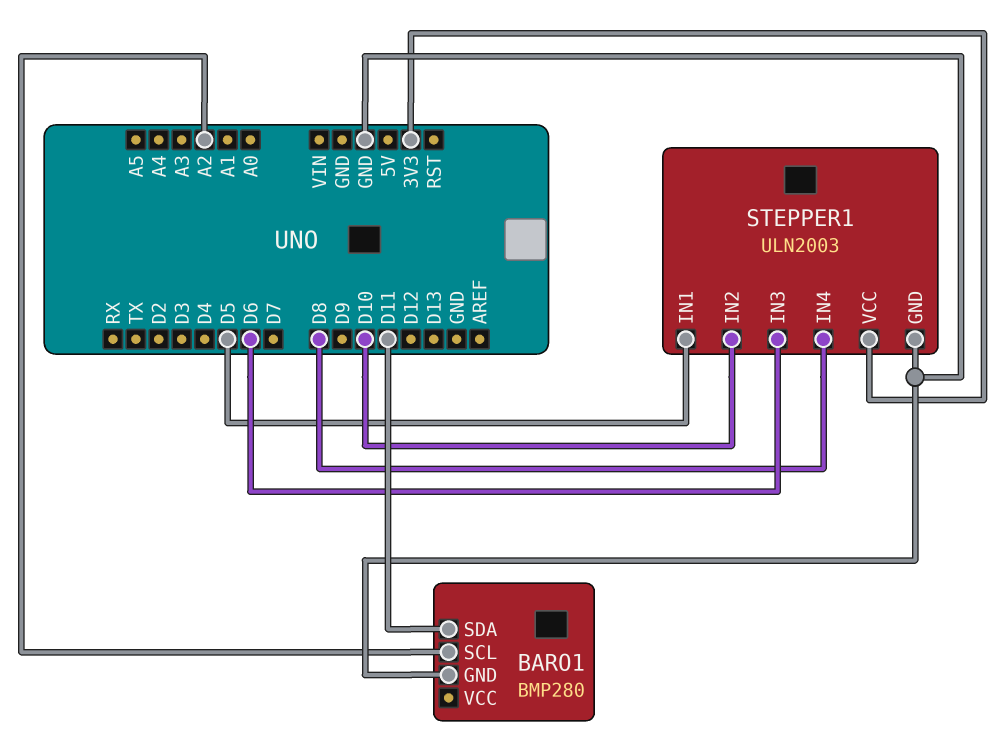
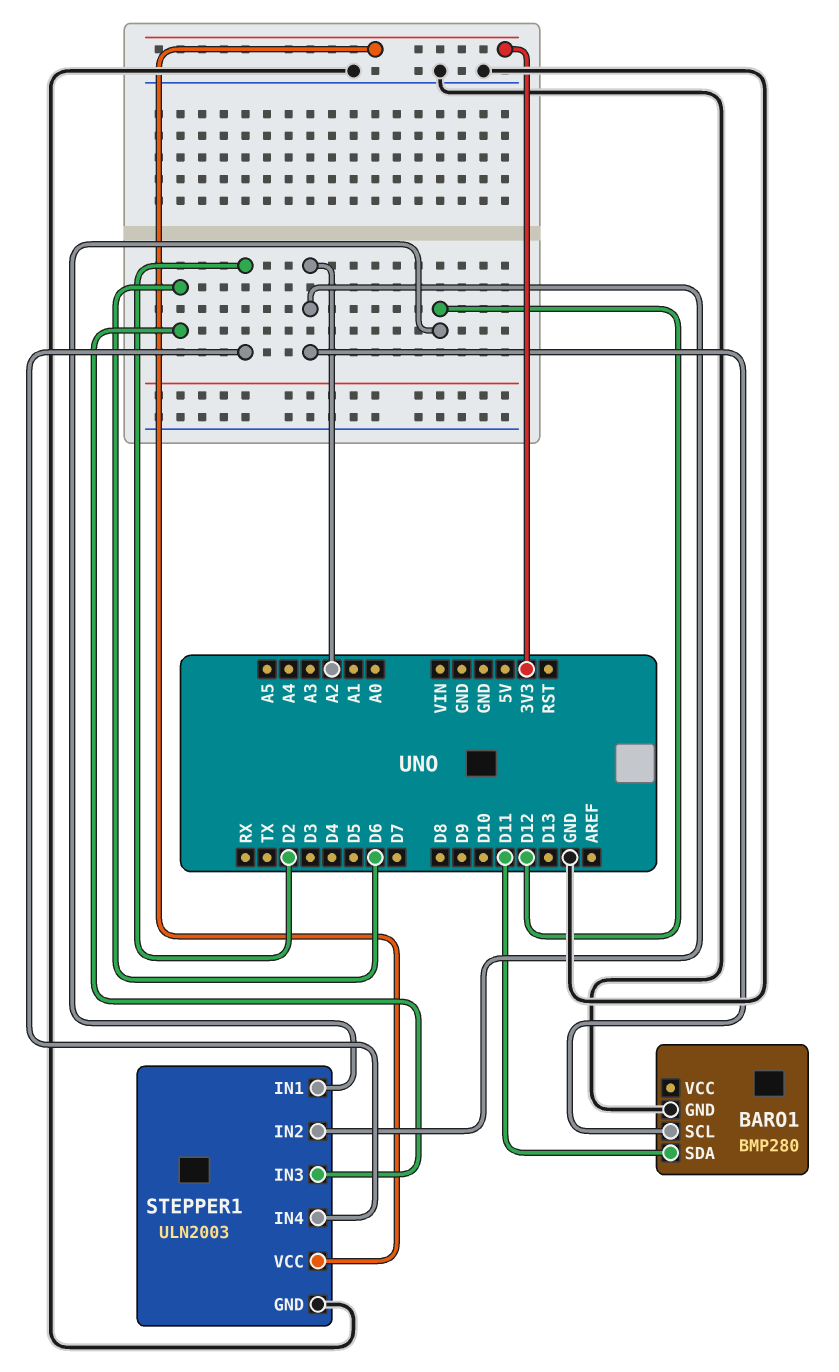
STEPPER1 pin IN1: D5 -> D12
STEPPER1 pin IN2: D10 -> A2
STEPPER1 pin IN4: D8 -> D2

